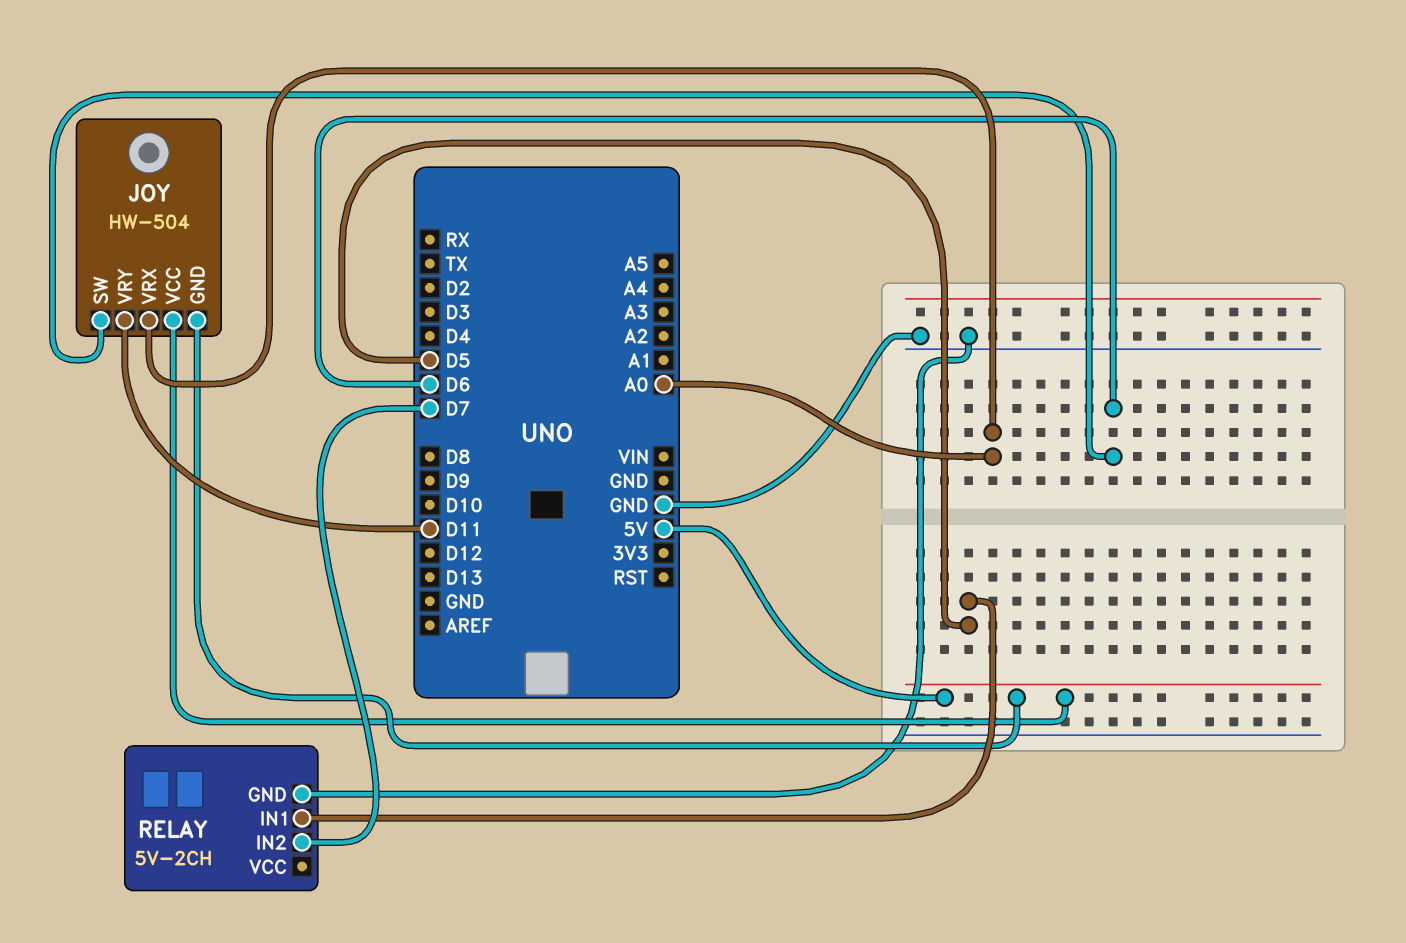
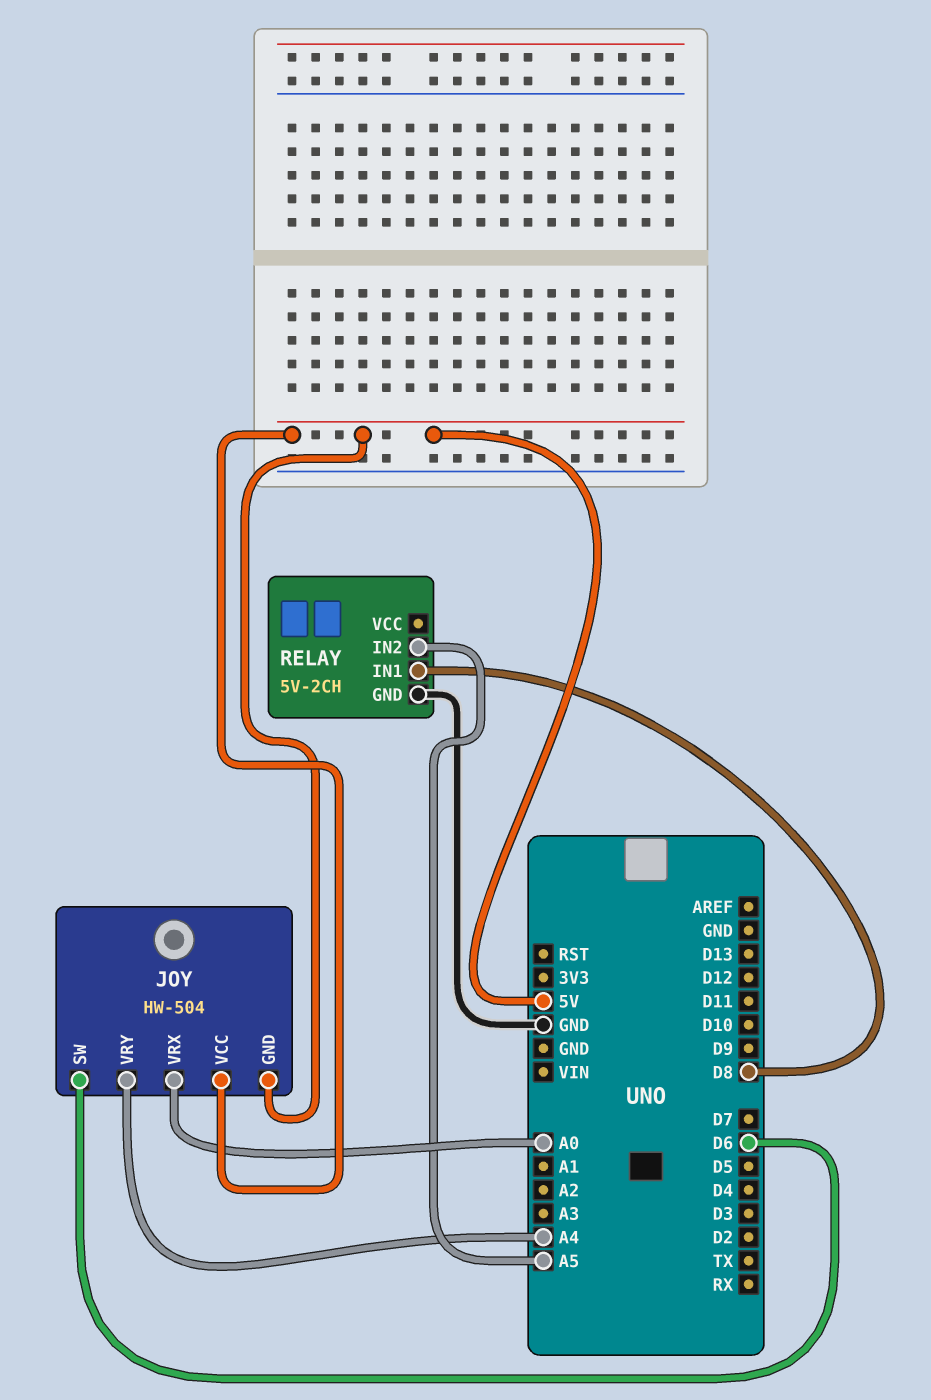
JOY pin VRY: D11 -> A4
RELAY pin IN1: D5 -> D8
RELAY pin IN2: D7 -> A5

